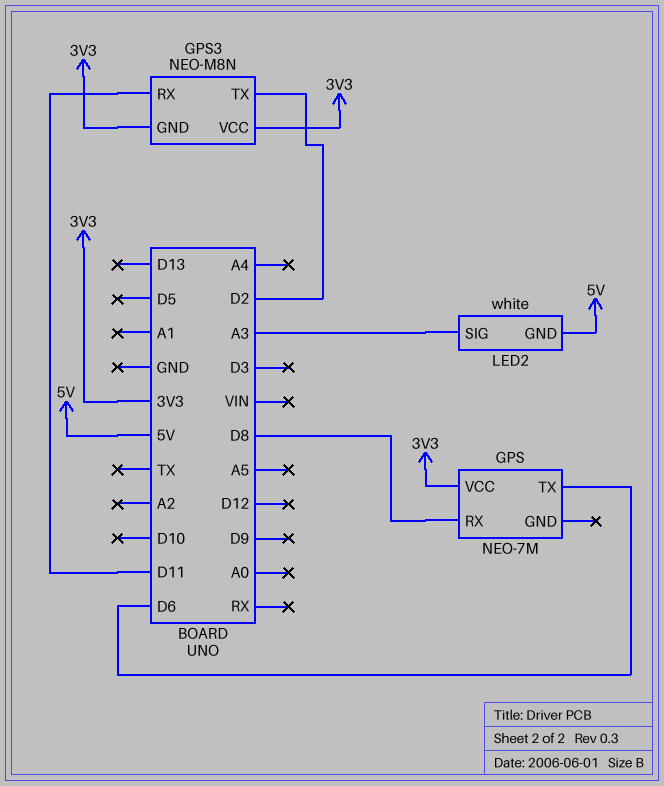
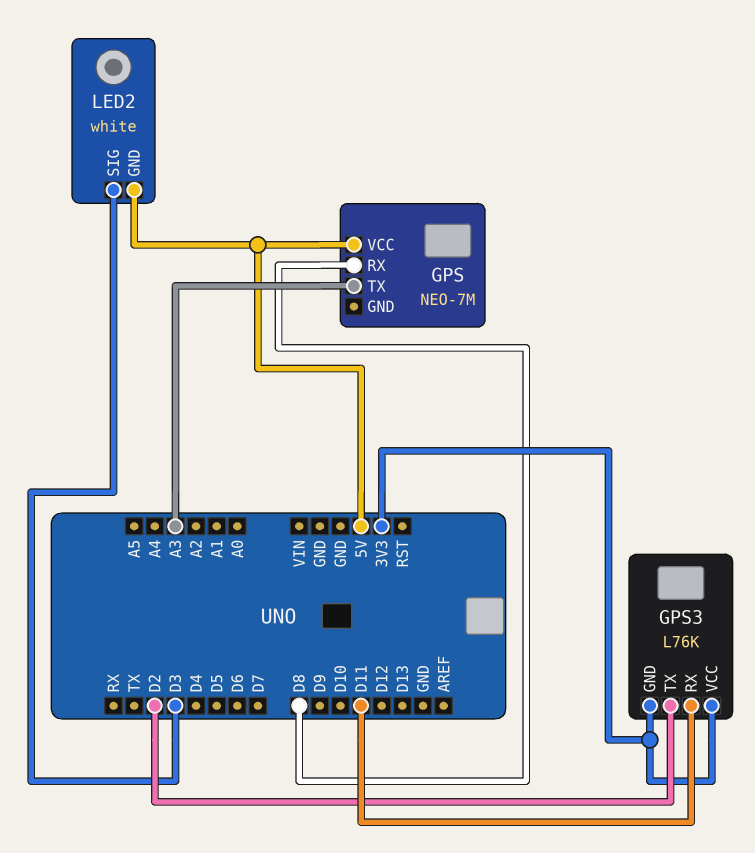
GPS pin TX: D6 -> A3
GPS pin VCC: 3V3 -> 5V
GPS3: NEO-M8N -> L76K
LED2 pin SIG: A3 -> D3

